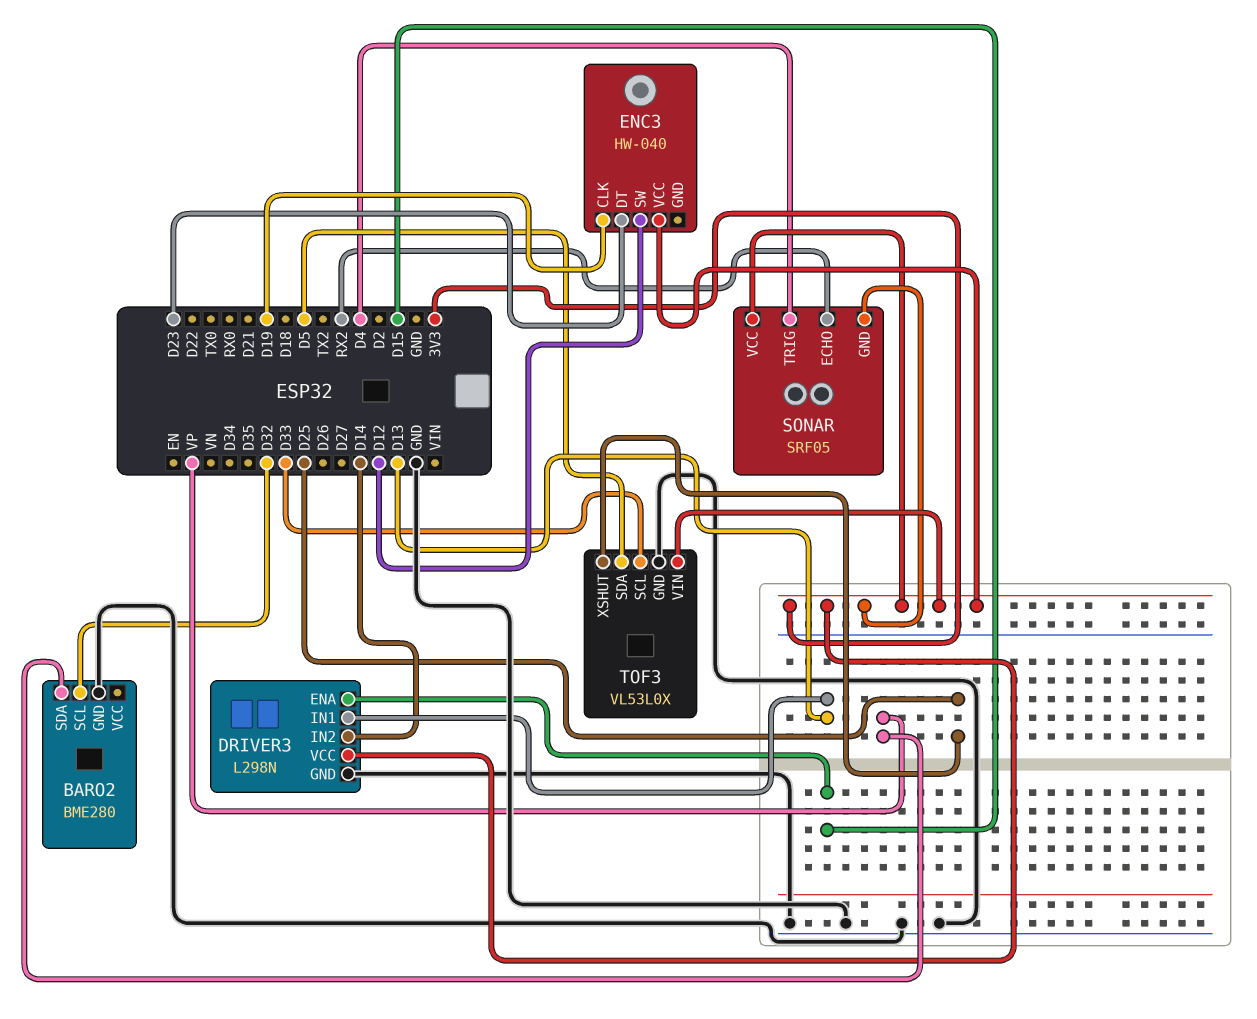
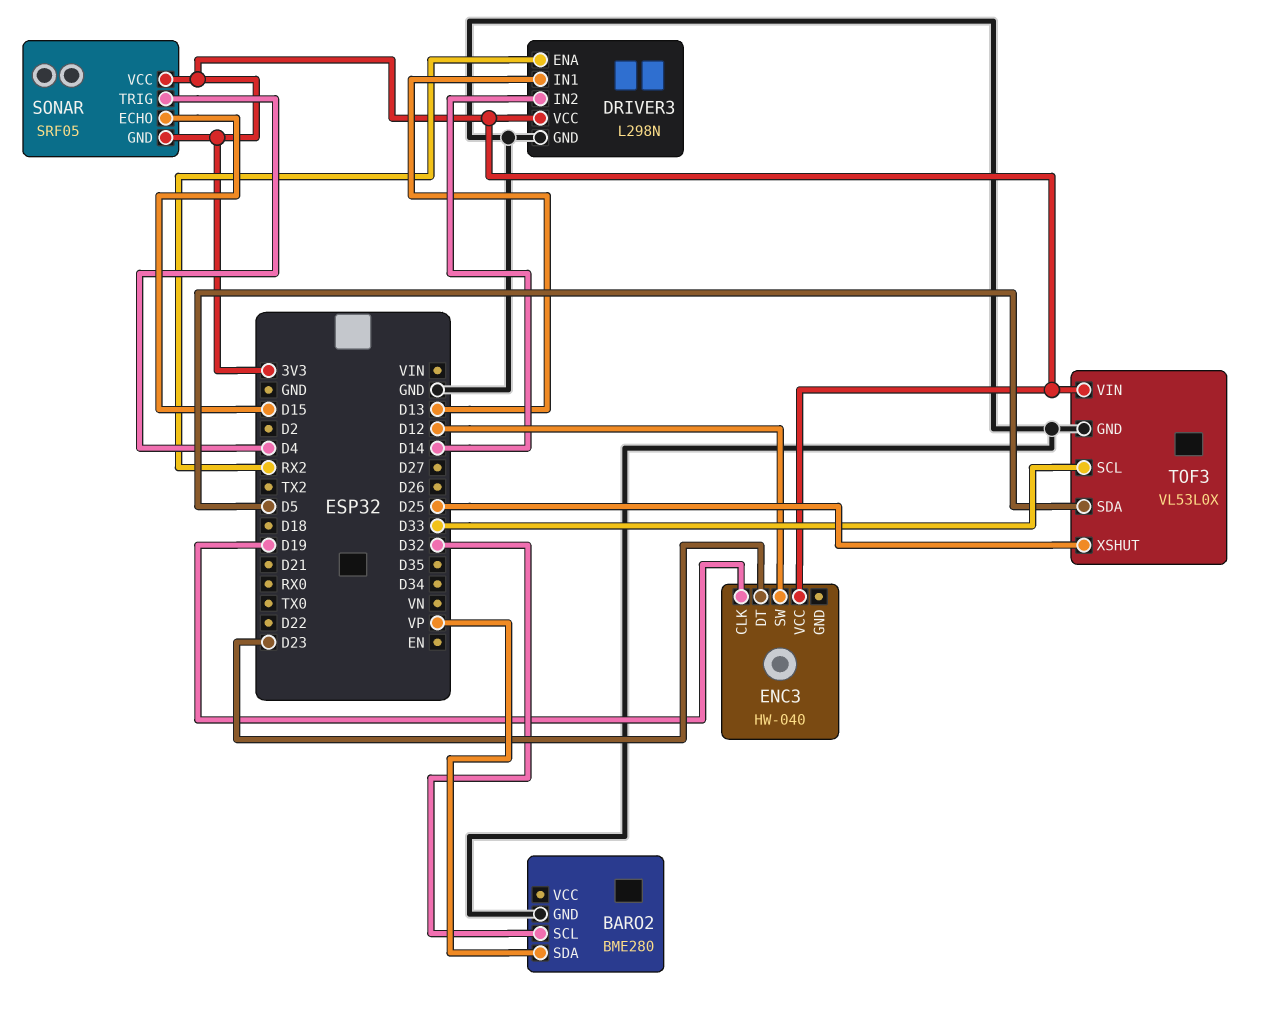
DRIVER3 pin ENA: D15 -> RX2
SONAR pin ECHO: RX2 -> D15

